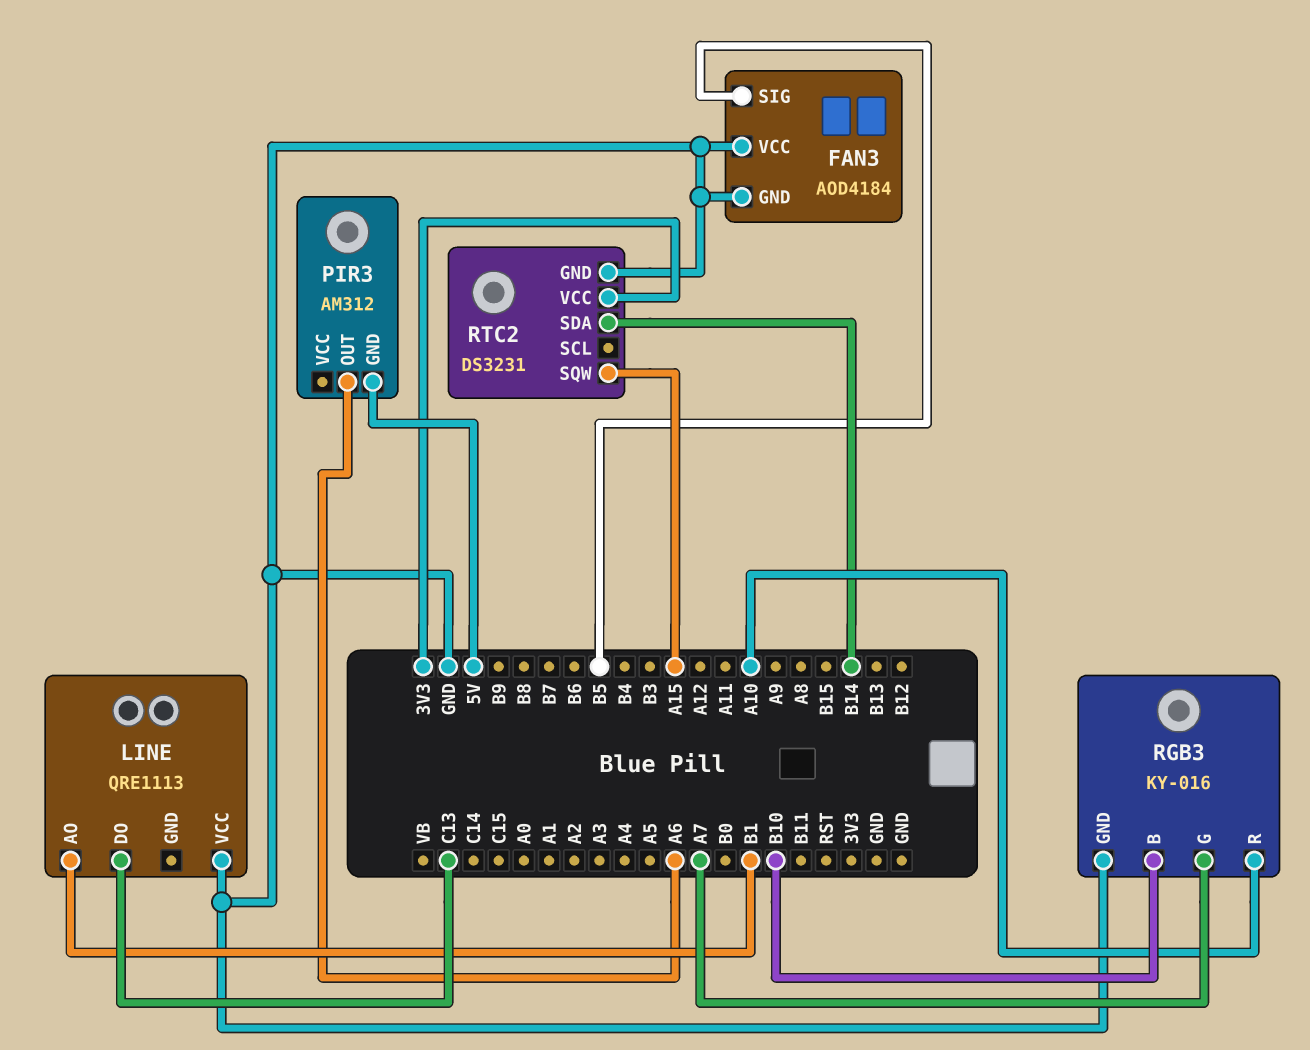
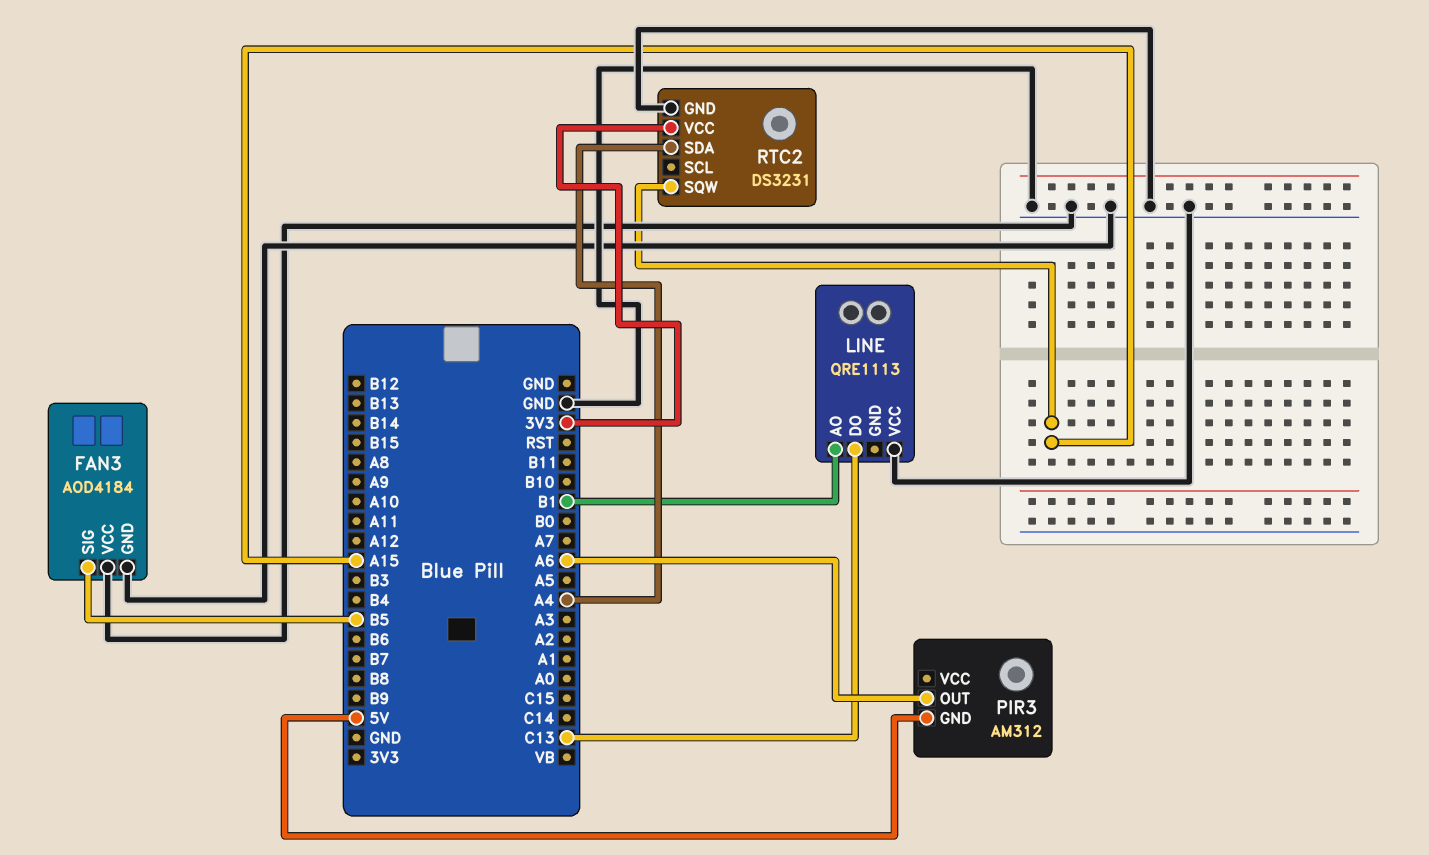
RGB3: KY-016 -> none
RGB3 pin B: B10 -> none
RGB3 pin G: A7 -> none
RGB3 pin GND: GND -> none
RGB3 pin R: A10 -> none
RTC2 pin SDA: B14 -> A4

